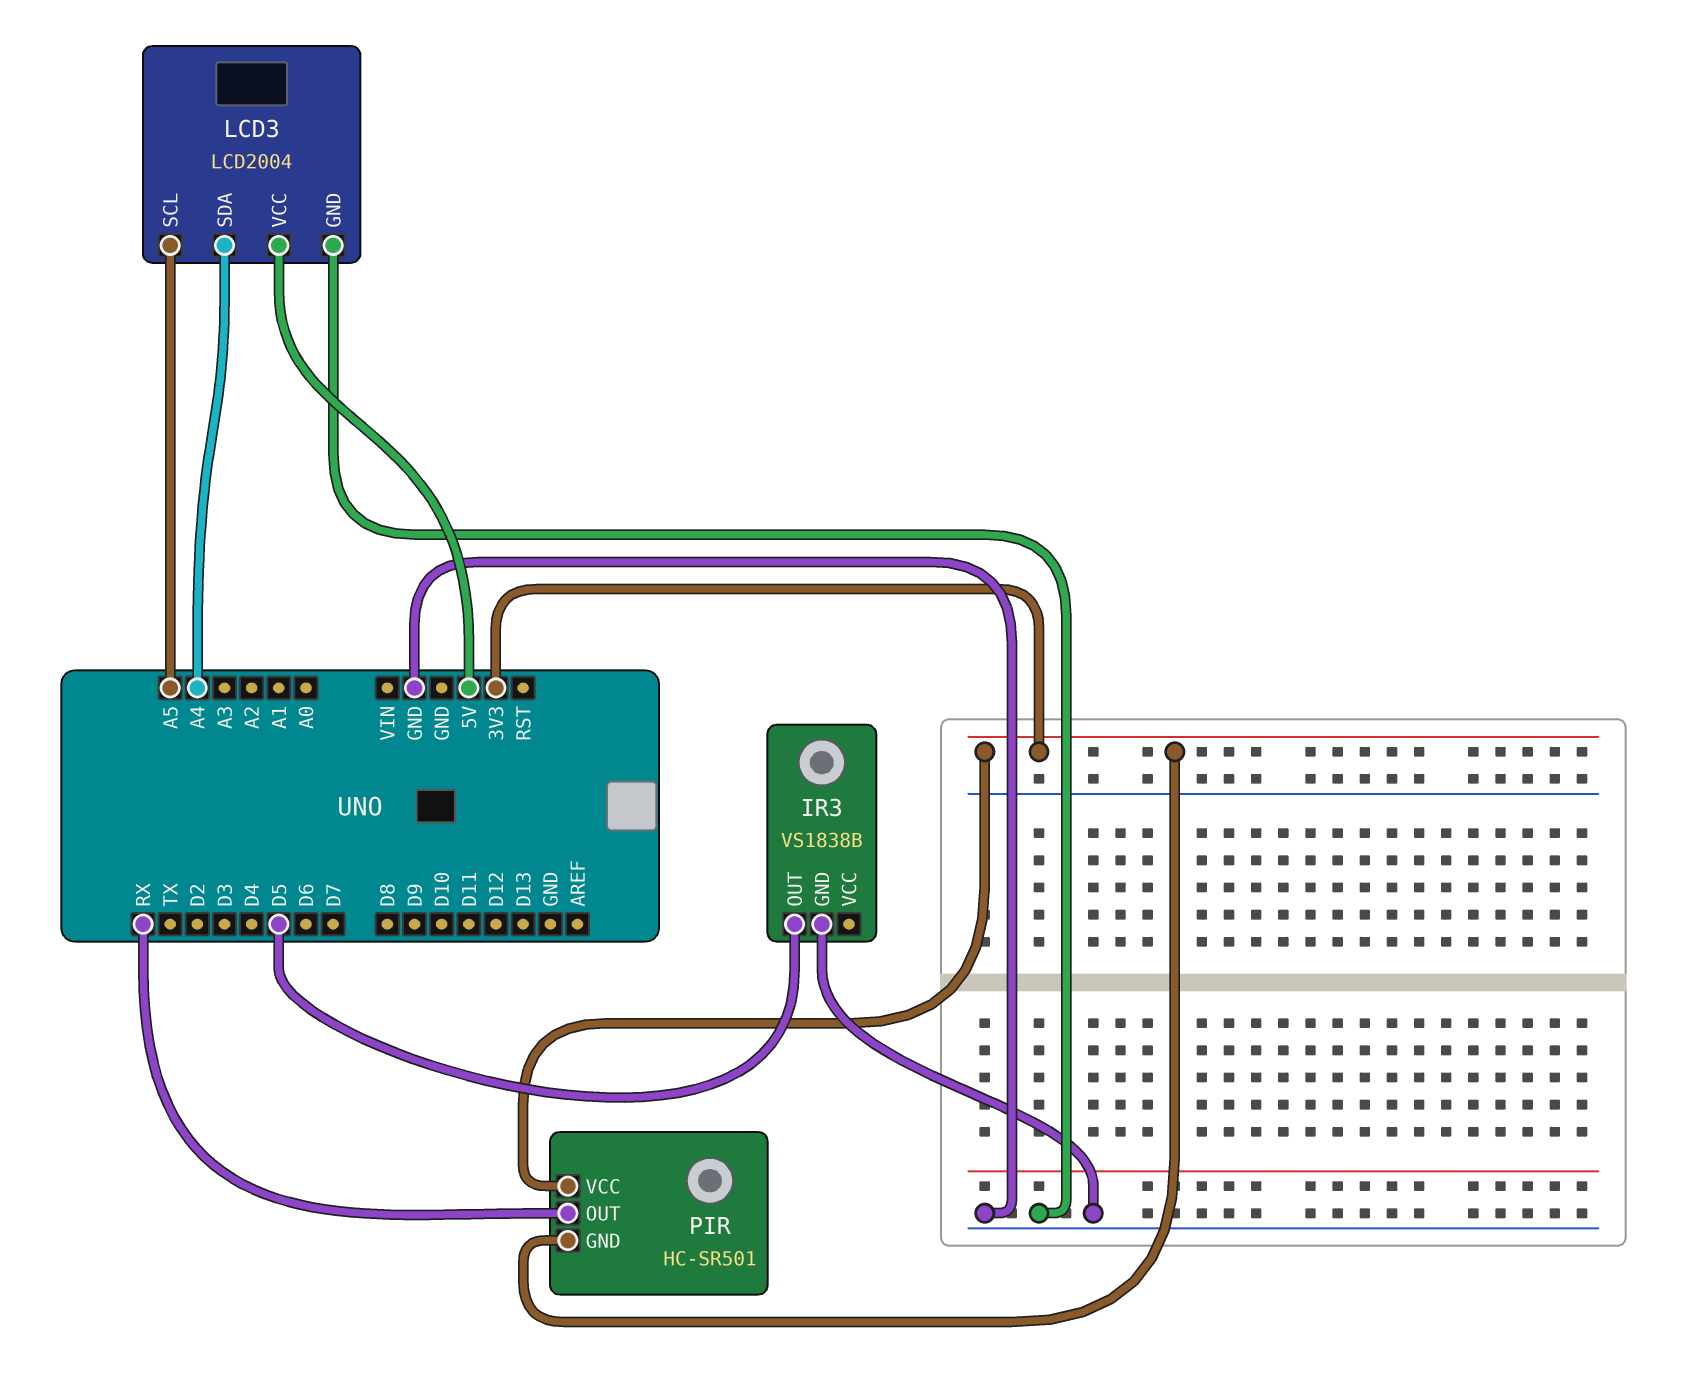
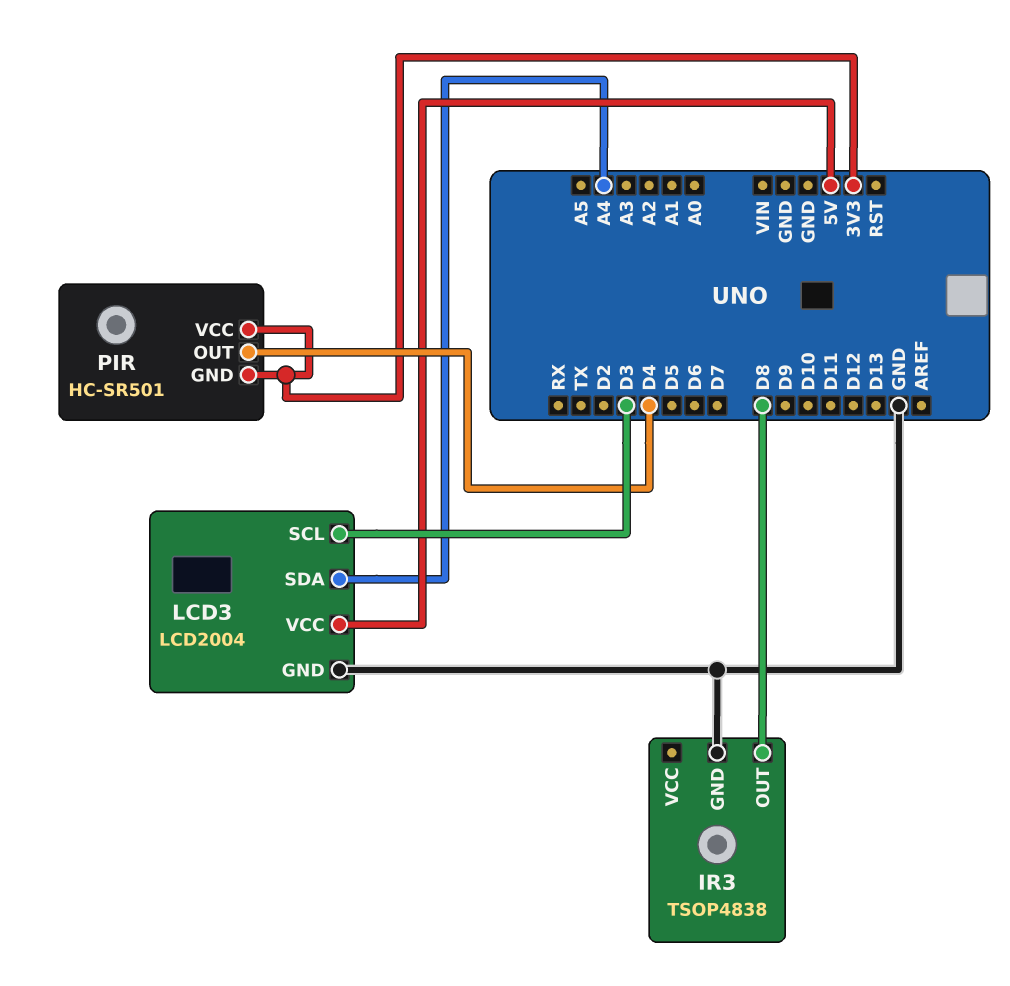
IR3: VS1838B -> TSOP4838
IR3 pin OUT: D5 -> D8
LCD3 pin SCL: A5 -> D3
PIR pin OUT: RX -> D4

